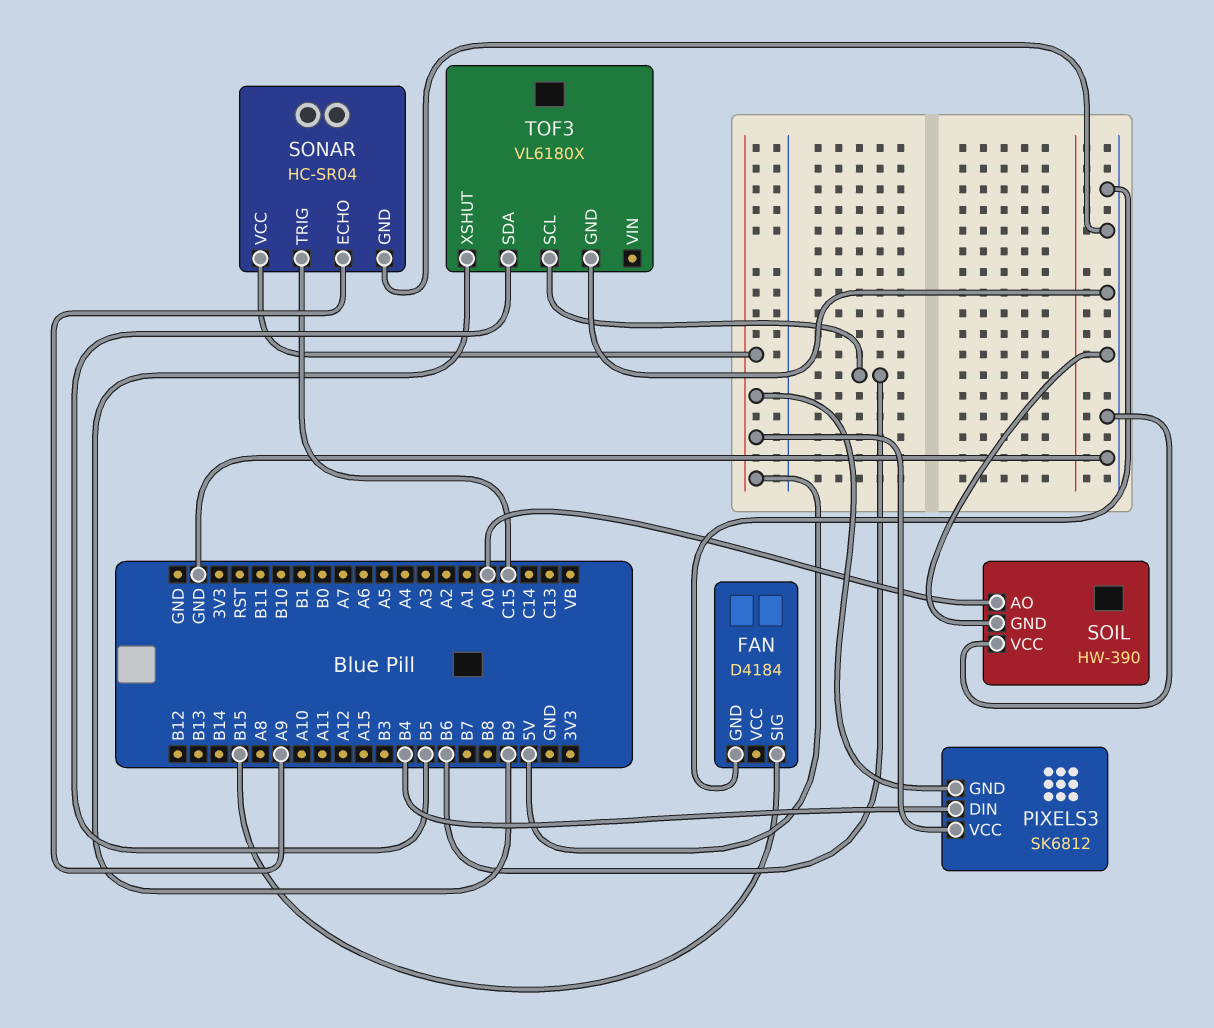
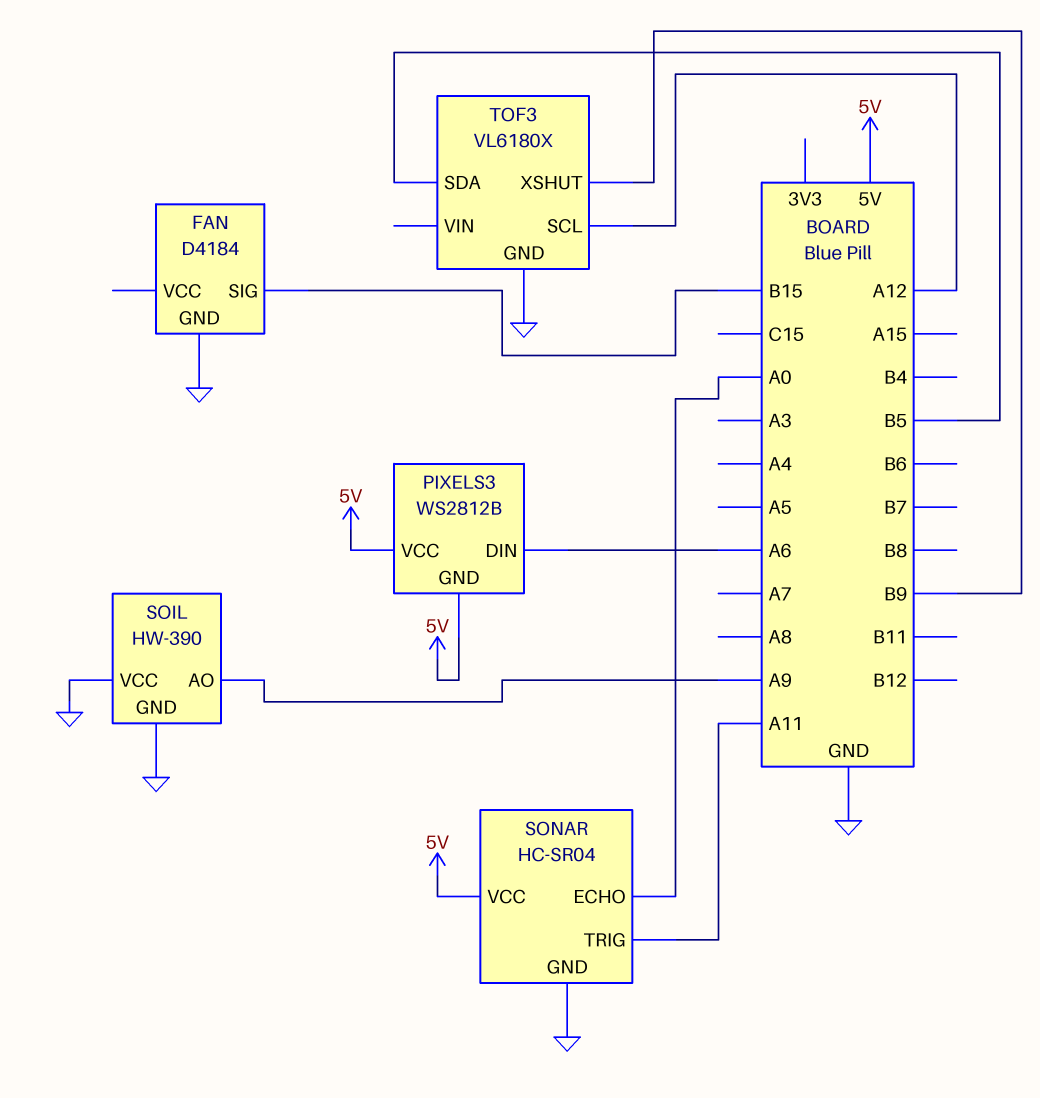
PIXELS3: SK6812 -> WS2812B
PIXELS3 pin DIN: B4 -> A6
SOIL pin AO: A0 -> A9
SONAR pin ECHO: A9 -> A0
SONAR pin TRIG: C15 -> A11
TOF3 pin SCL: B6 -> A12

